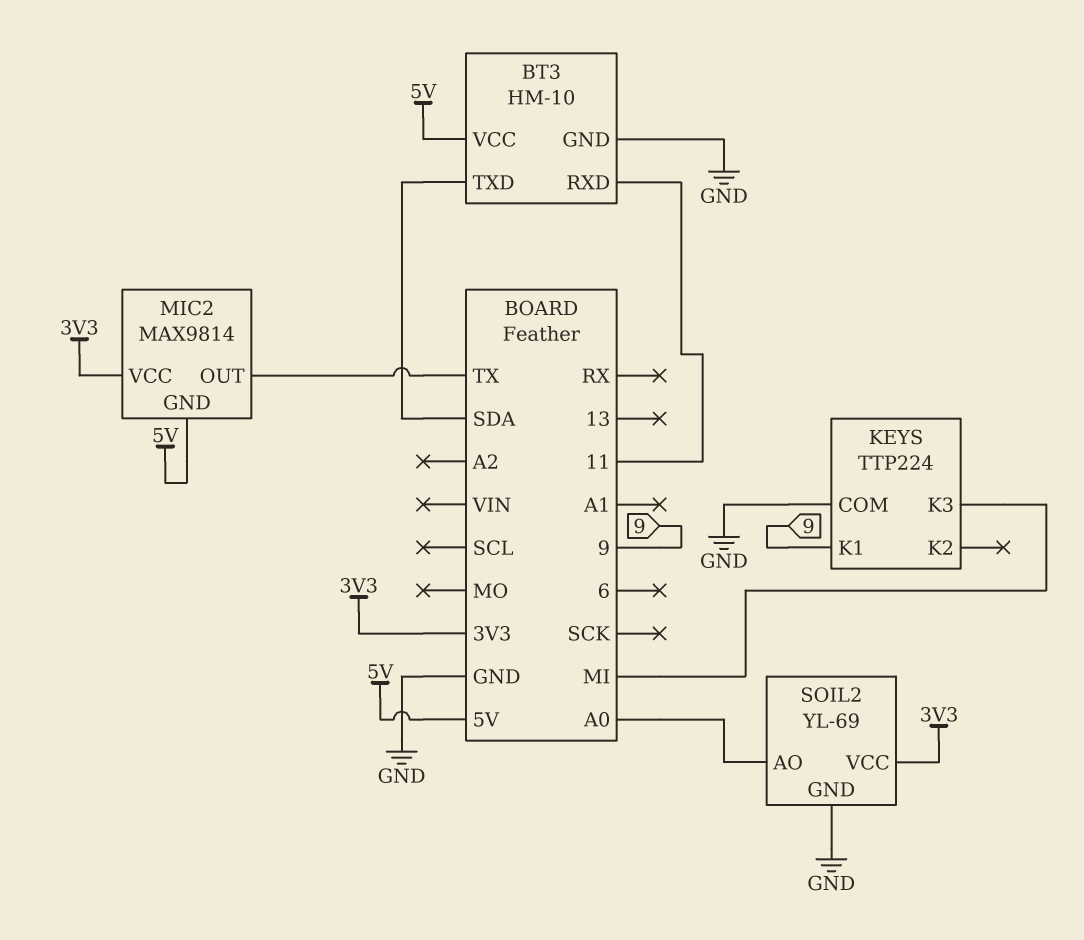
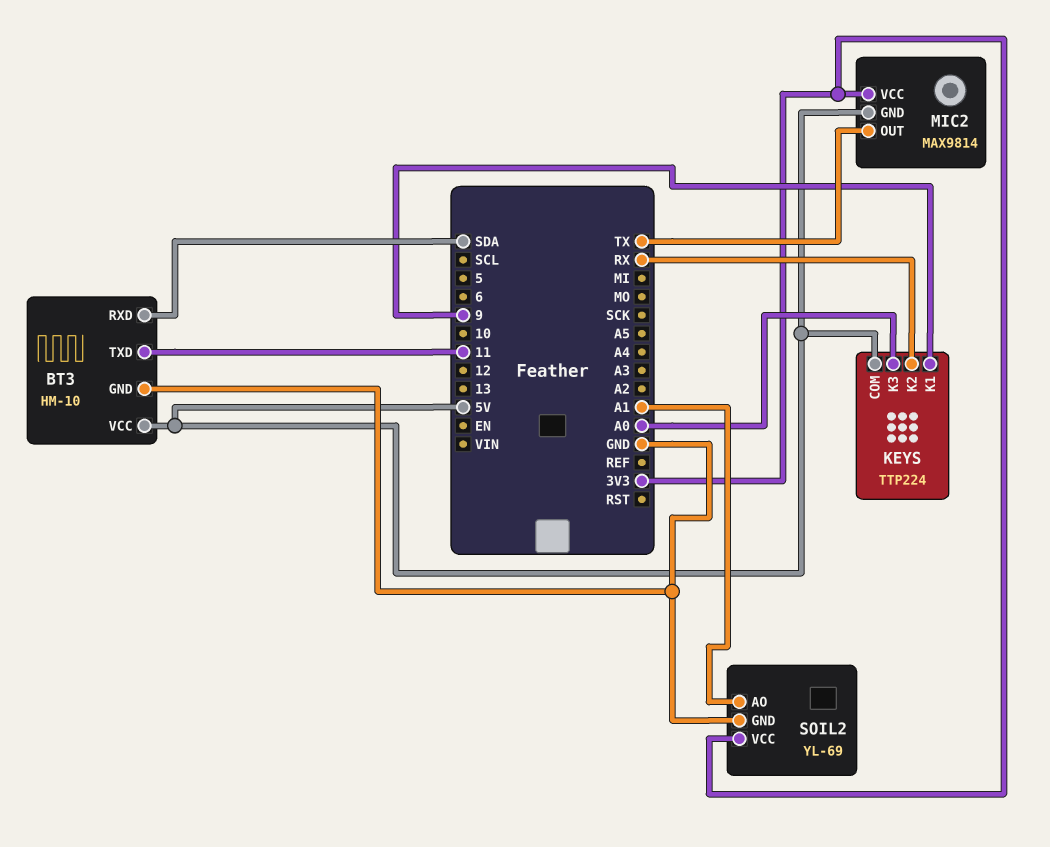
BT3 pin RXD: 11 -> SDA
BT3 pin TXD: SDA -> 11
KEYS pin COM: GND -> 5V
KEYS pin K2: none -> RX
KEYS pin K3: MI -> A0
SOIL2 pin AO: A0 -> A1

